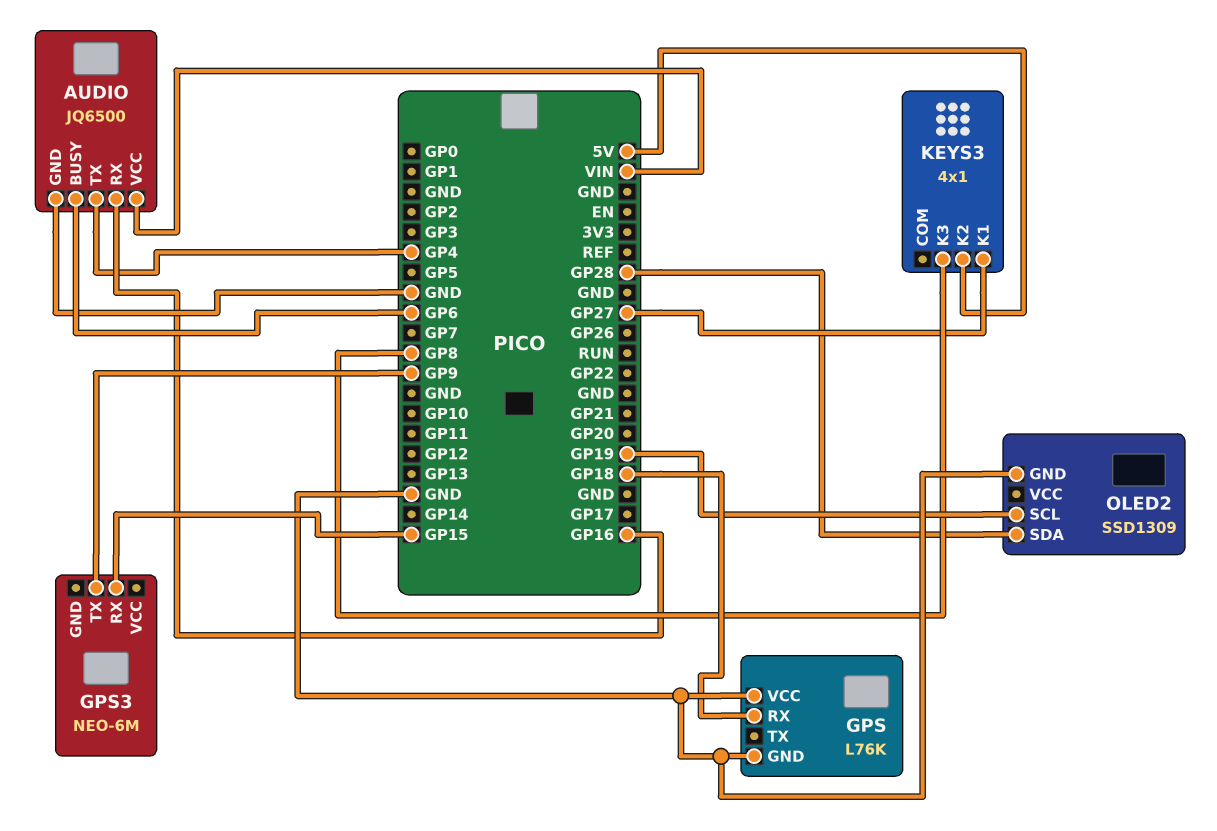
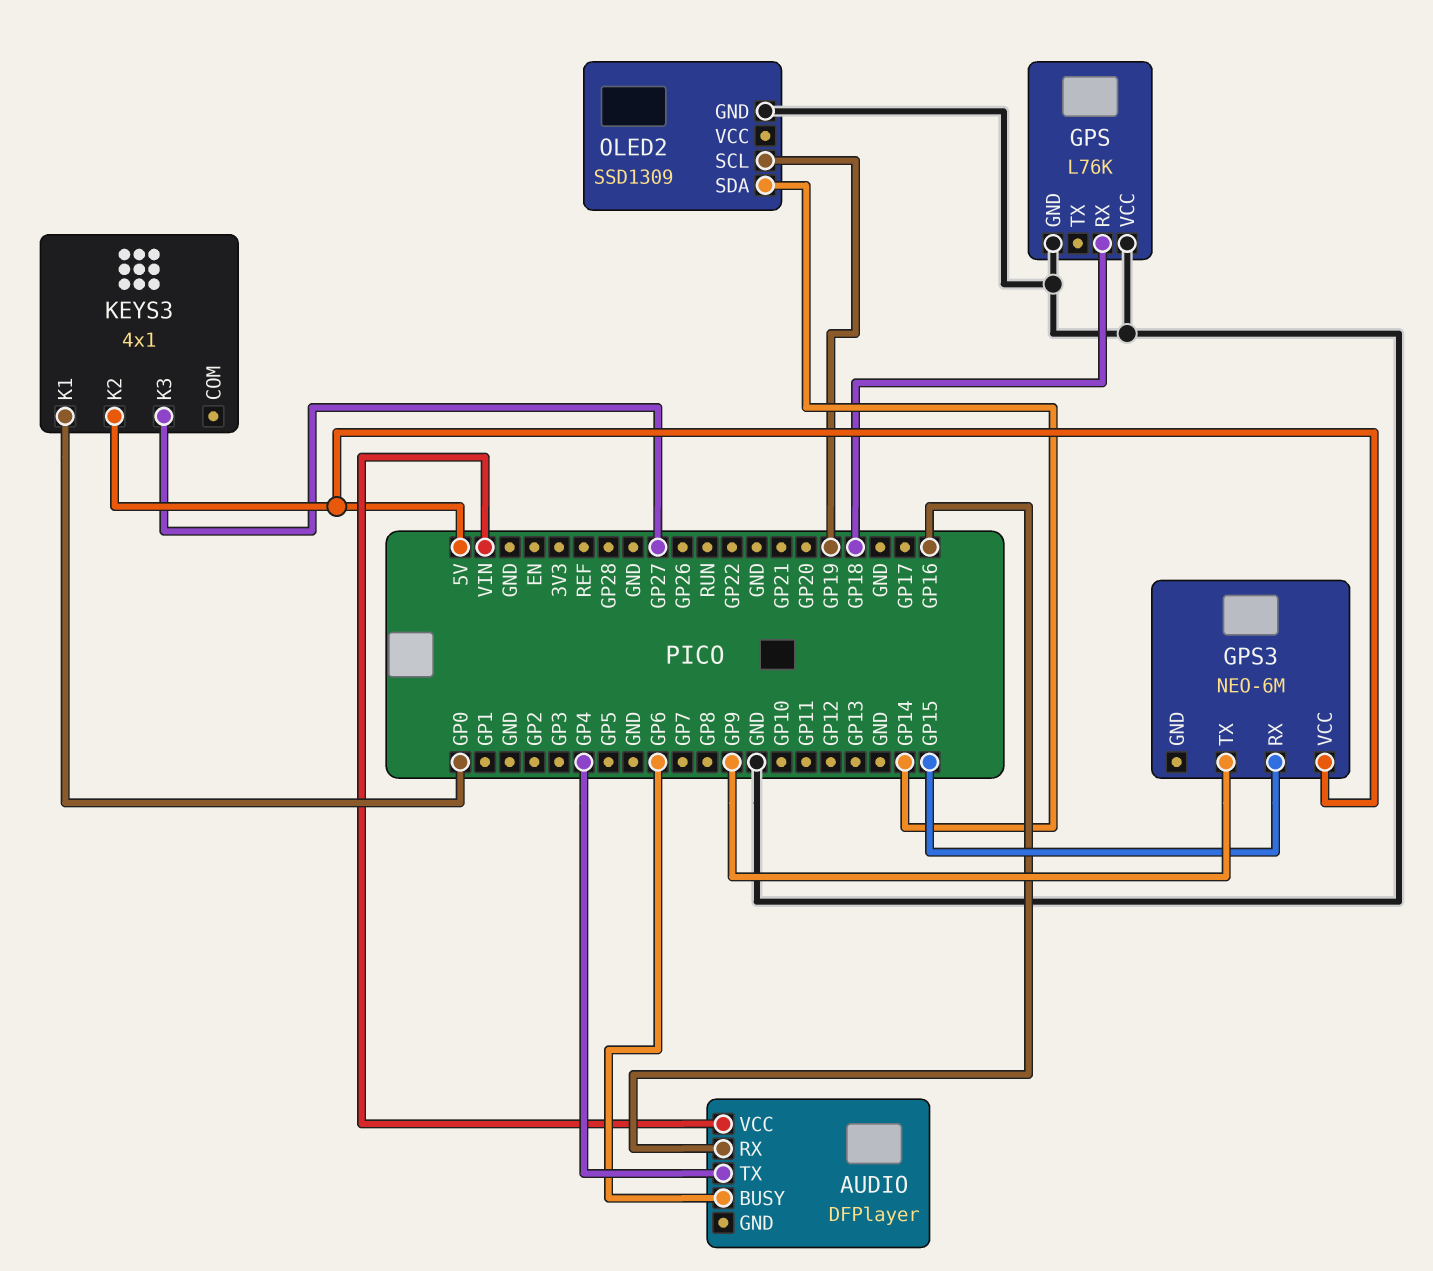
AUDIO: JQ6500 -> DFPlayer
AUDIO pin GND: GND -> none
GPS3 pin VCC: none -> 5V
KEYS3 pin K1: GP27 -> GP0
KEYS3 pin K3: GP8 -> GP27
OLED2 pin SDA: GP28 -> GP14

